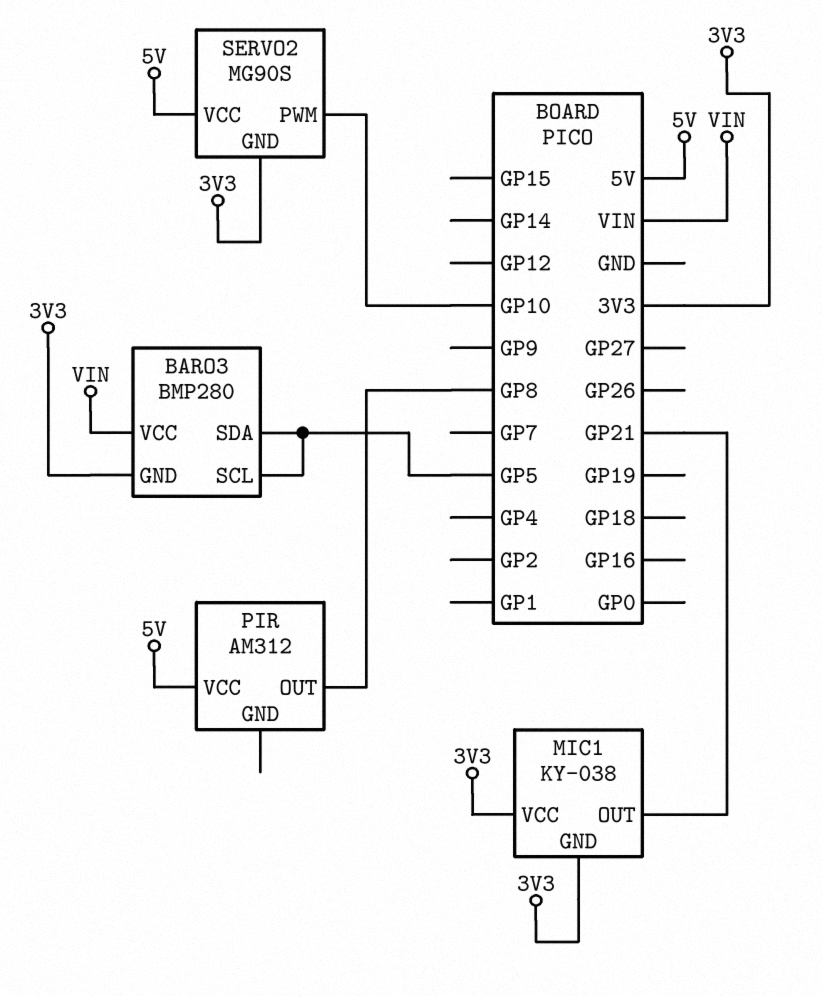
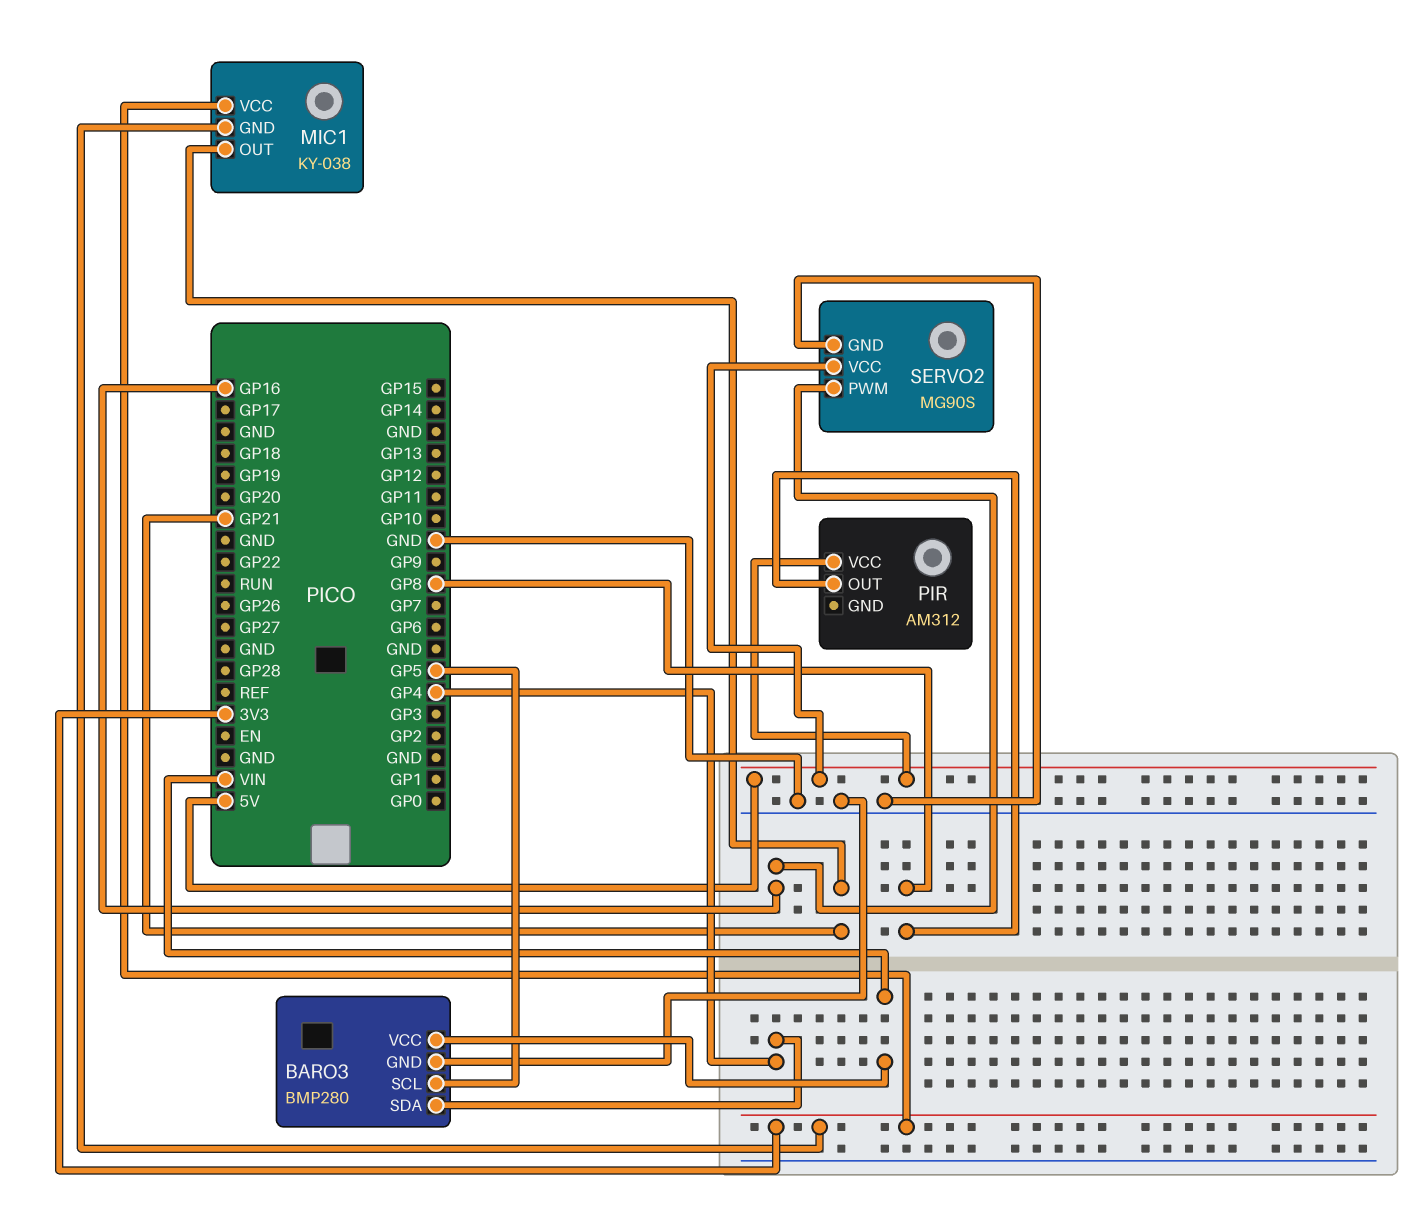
BARO3 pin GND: 3V3 -> GND
BARO3 pin SDA: GP5 -> GP4
SERVO2 pin GND: 3V3 -> GND
SERVO2 pin PWM: GP10 -> GP16

